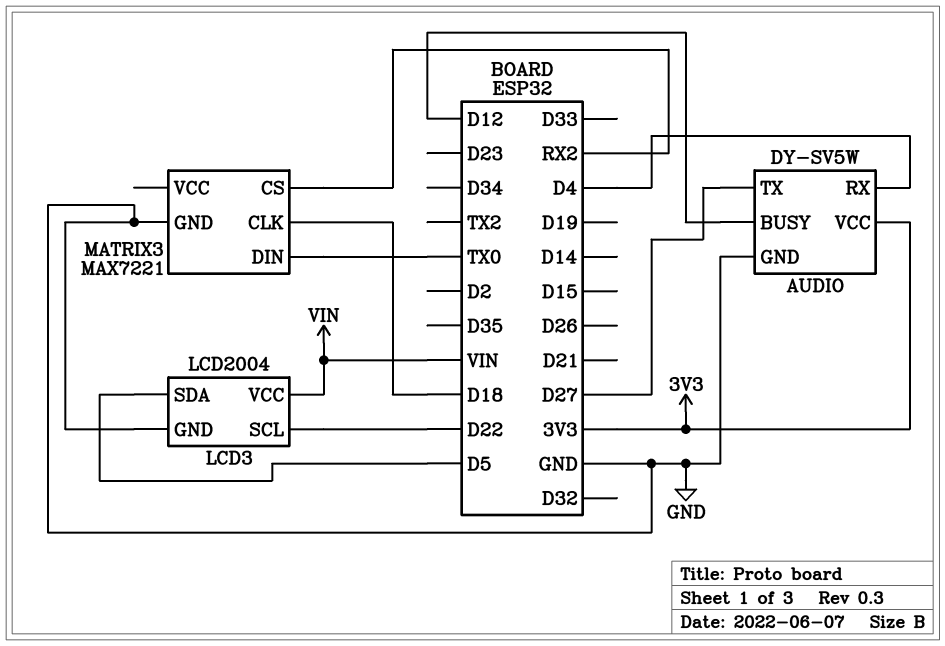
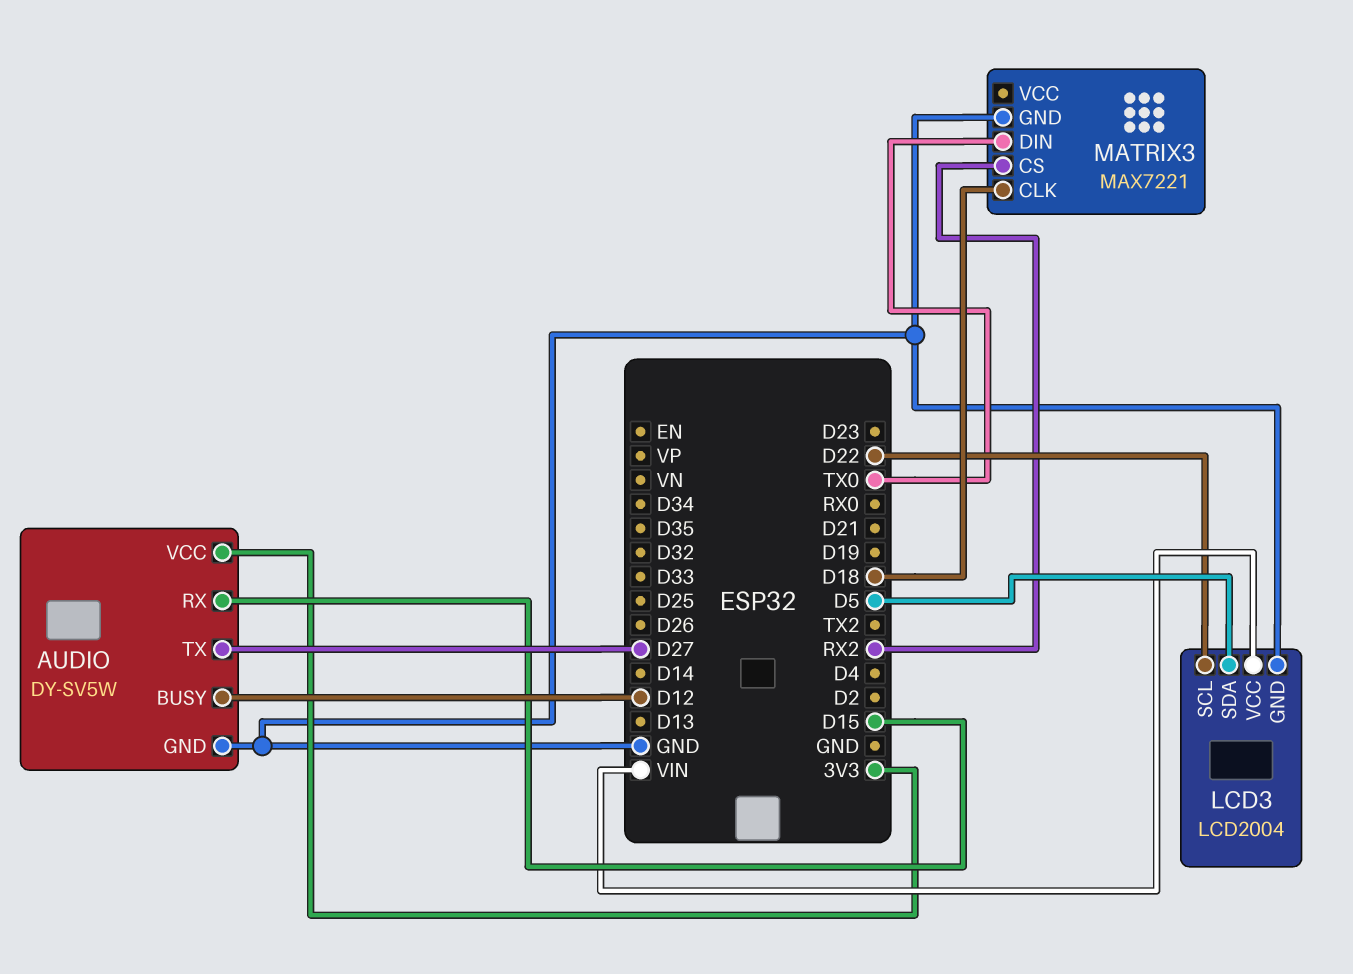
AUDIO pin RX: D4 -> D15

